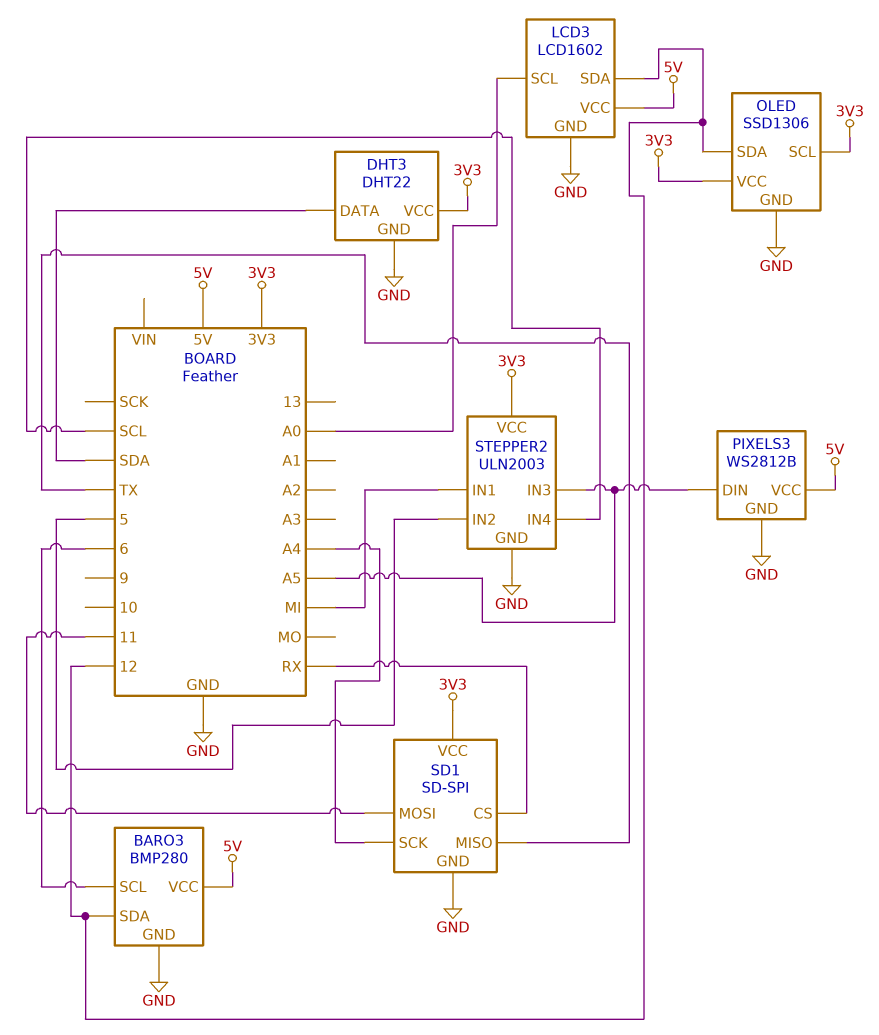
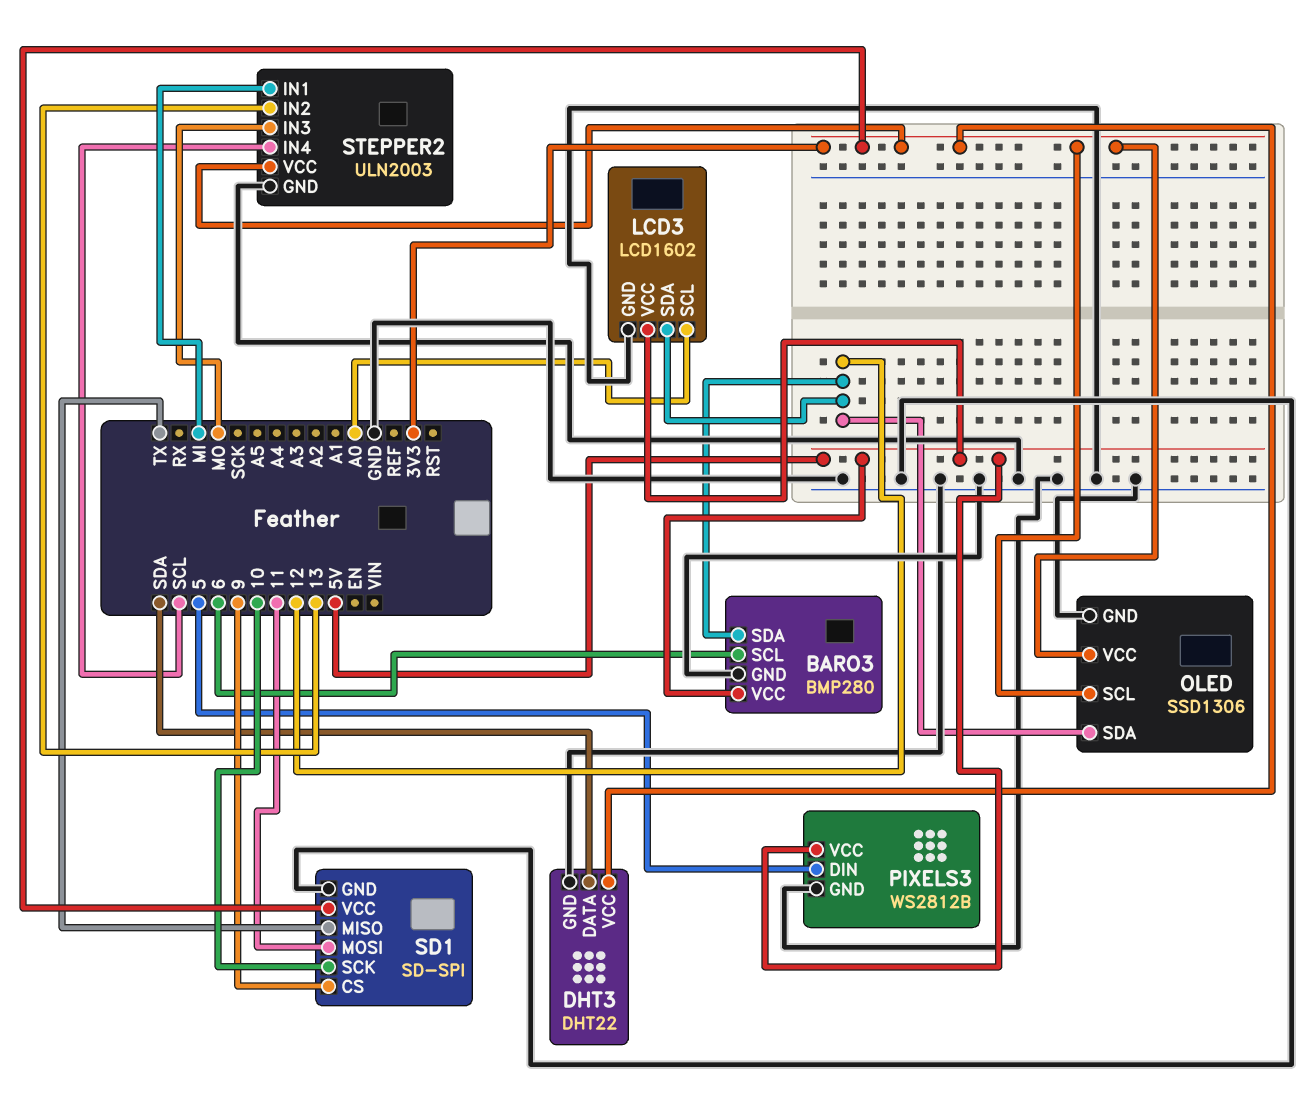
PIXELS3 pin DIN: A5 -> 5
SD1 pin CS: RX -> 9
SD1 pin SCK: A4 -> 10
STEPPER2 pin IN2: 5 -> 13
STEPPER2 pin IN3: A5 -> MO

